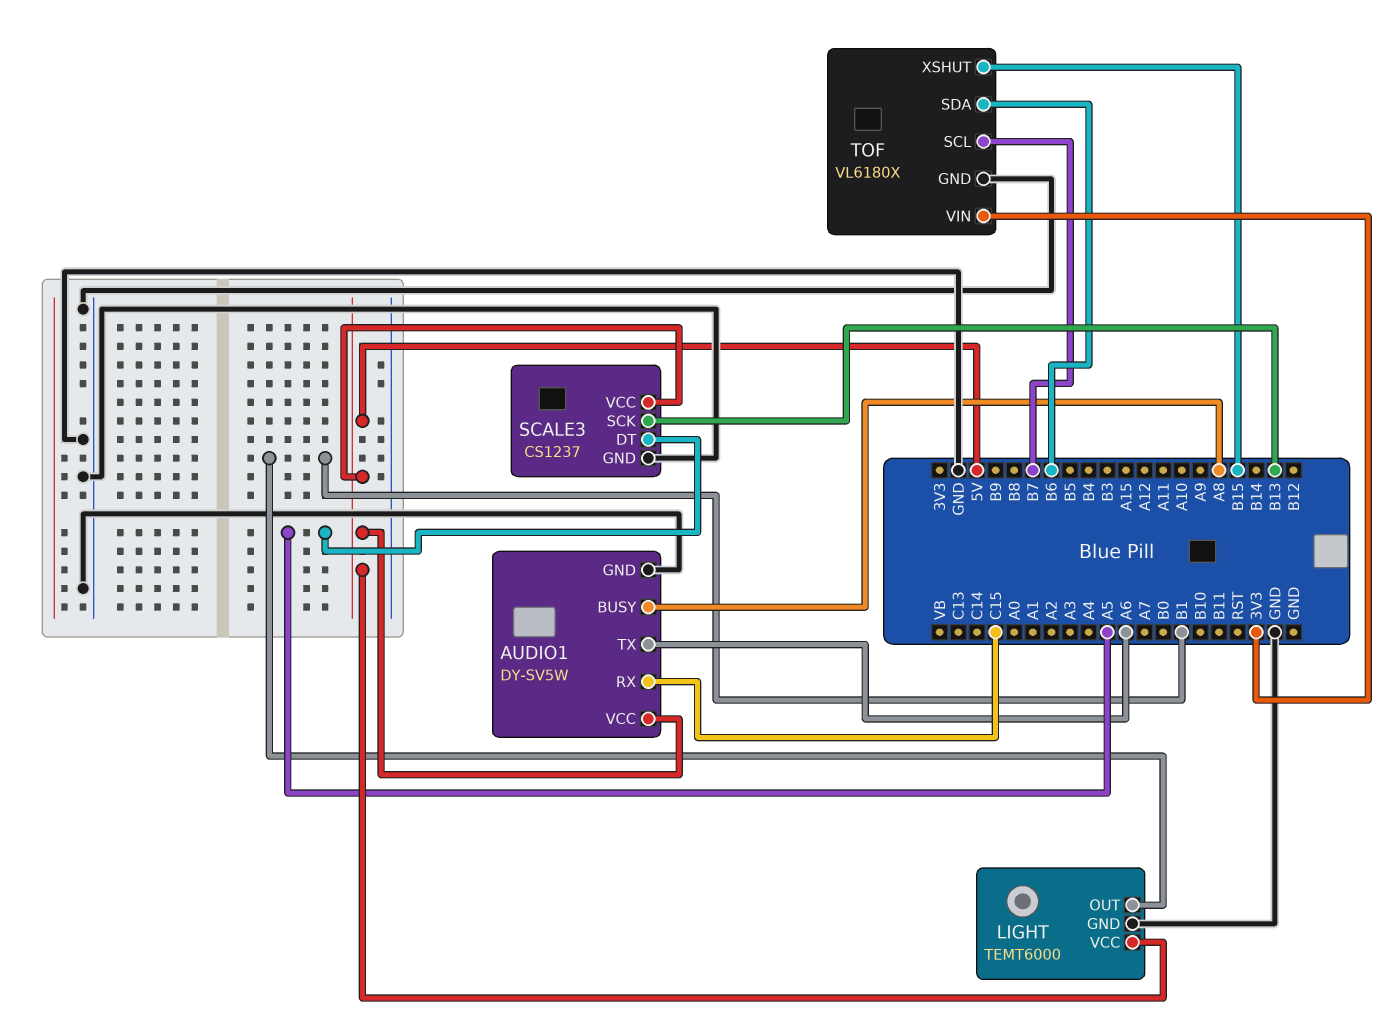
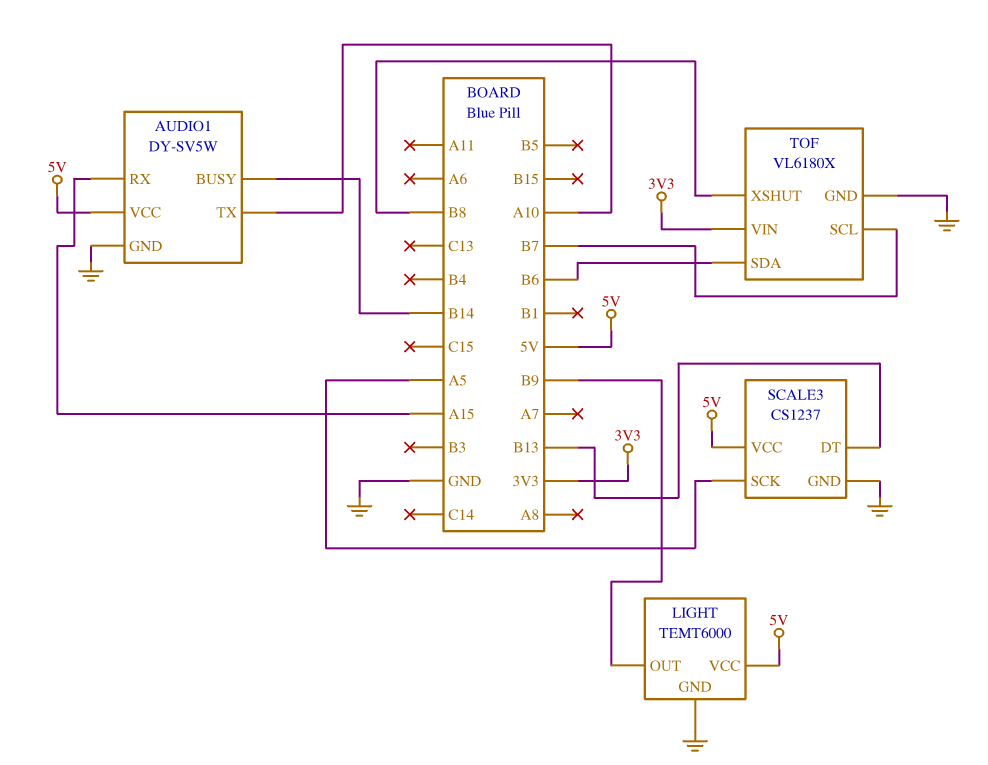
AUDIO1 pin BUSY: A8 -> B14
AUDIO1 pin RX: C15 -> A15
AUDIO1 pin TX: A6 -> A10
LIGHT pin OUT: B1 -> B9
SCALE3 pin DT: A5 -> B13
SCALE3 pin SCK: B13 -> A5
TOF pin XSHUT: B15 -> B8

